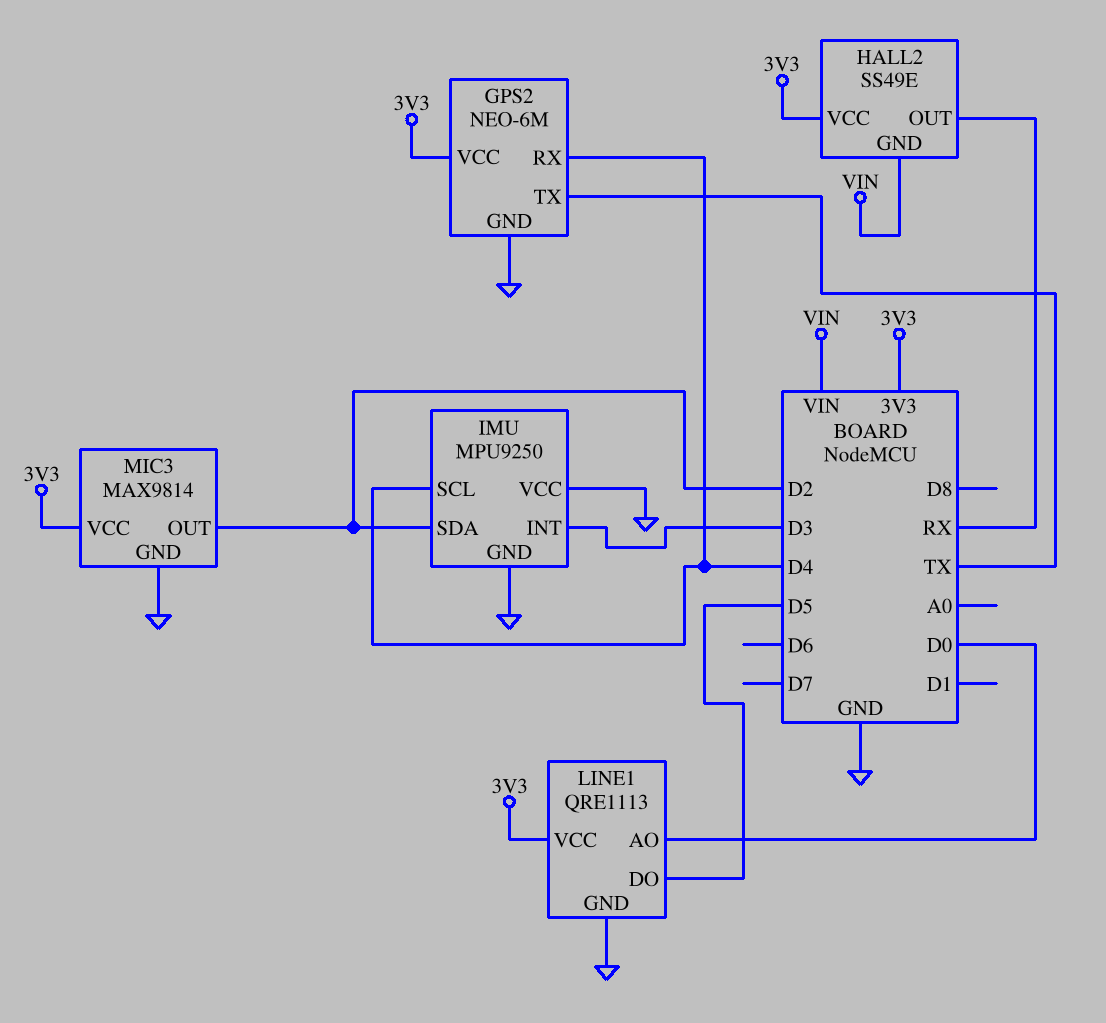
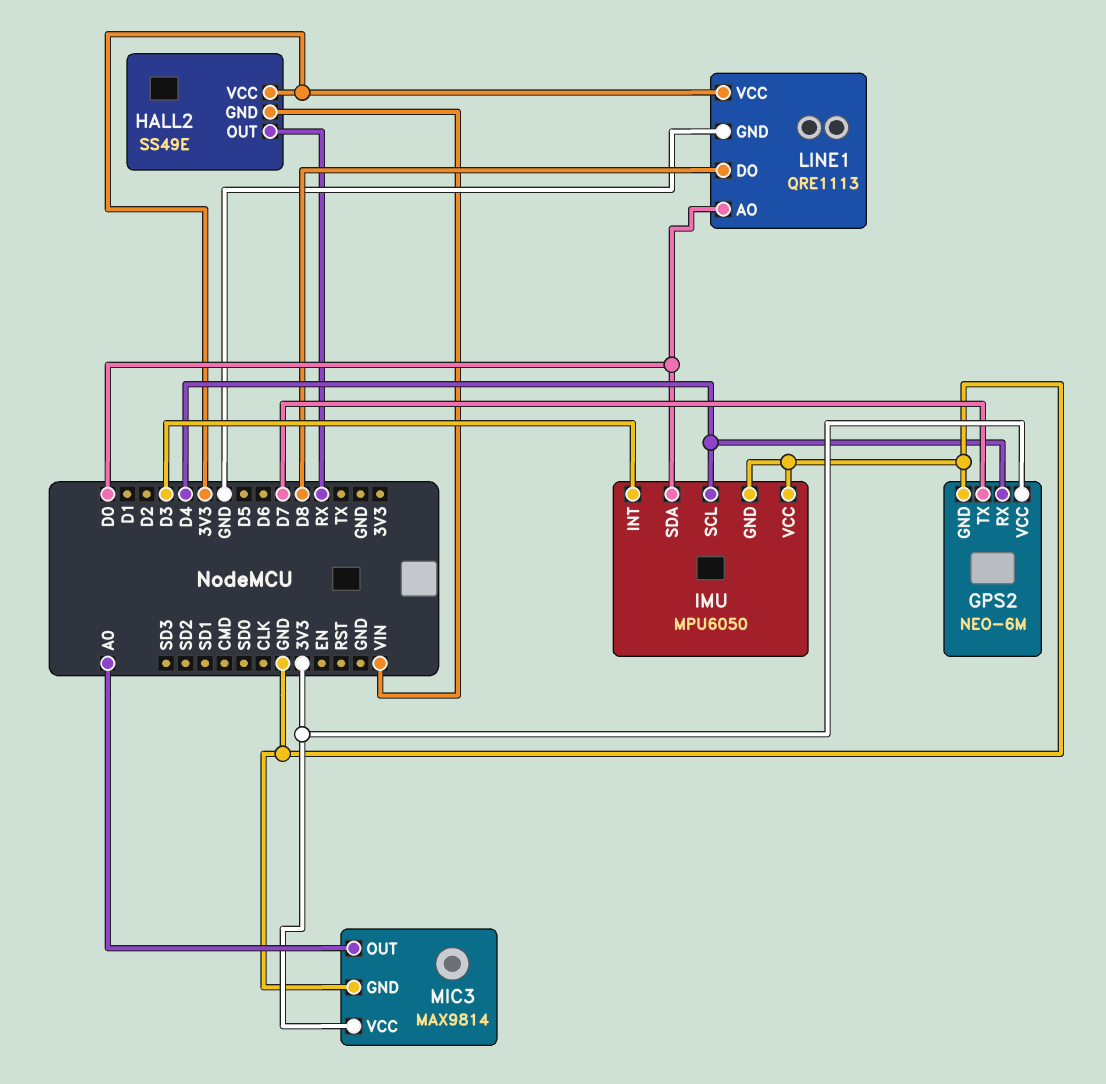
GPS2 pin TX: TX -> D7
IMU: MPU9250 -> MPU6050
IMU pin SDA: D2 -> D0
LINE1 pin DO: D5 -> D8
MIC3 pin OUT: D2 -> A0

